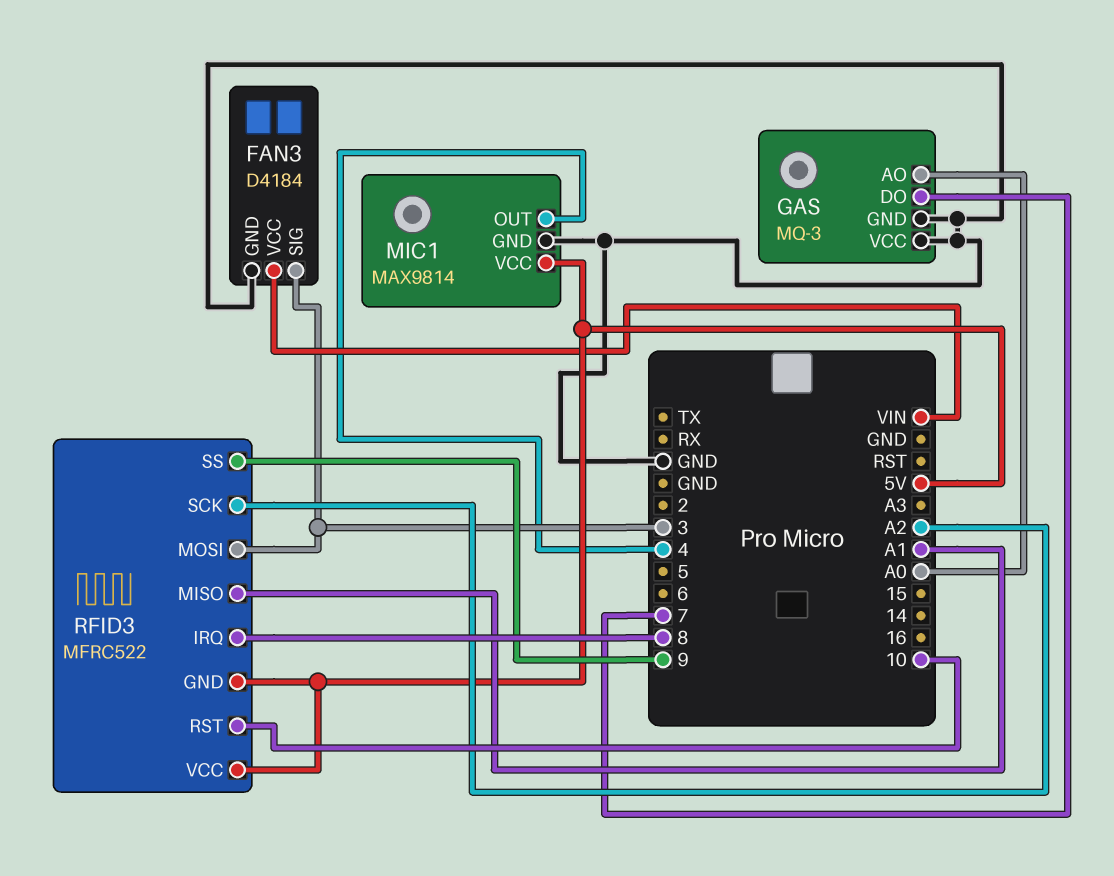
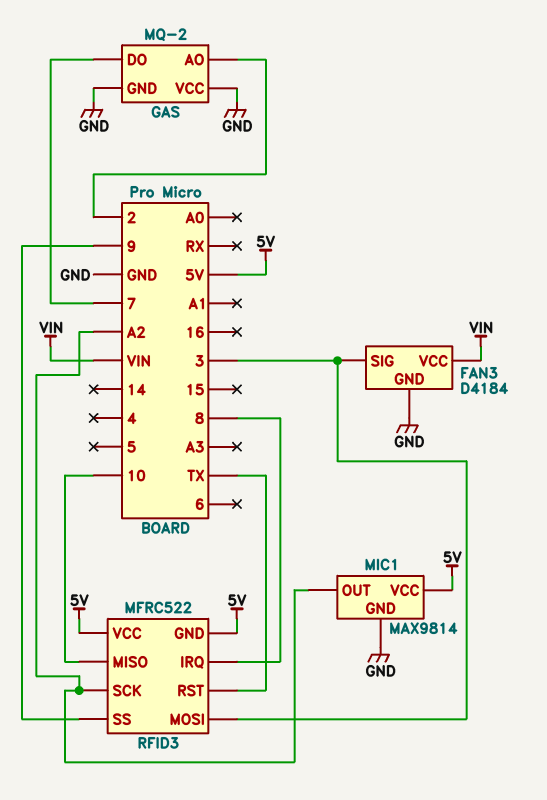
GAS: MQ-3 -> MQ-2
GAS pin AO: A0 -> 2
MIC1 pin OUT: 4 -> A2
RFID3 pin MISO: A1 -> 10
RFID3 pin RST: 10 -> TX

